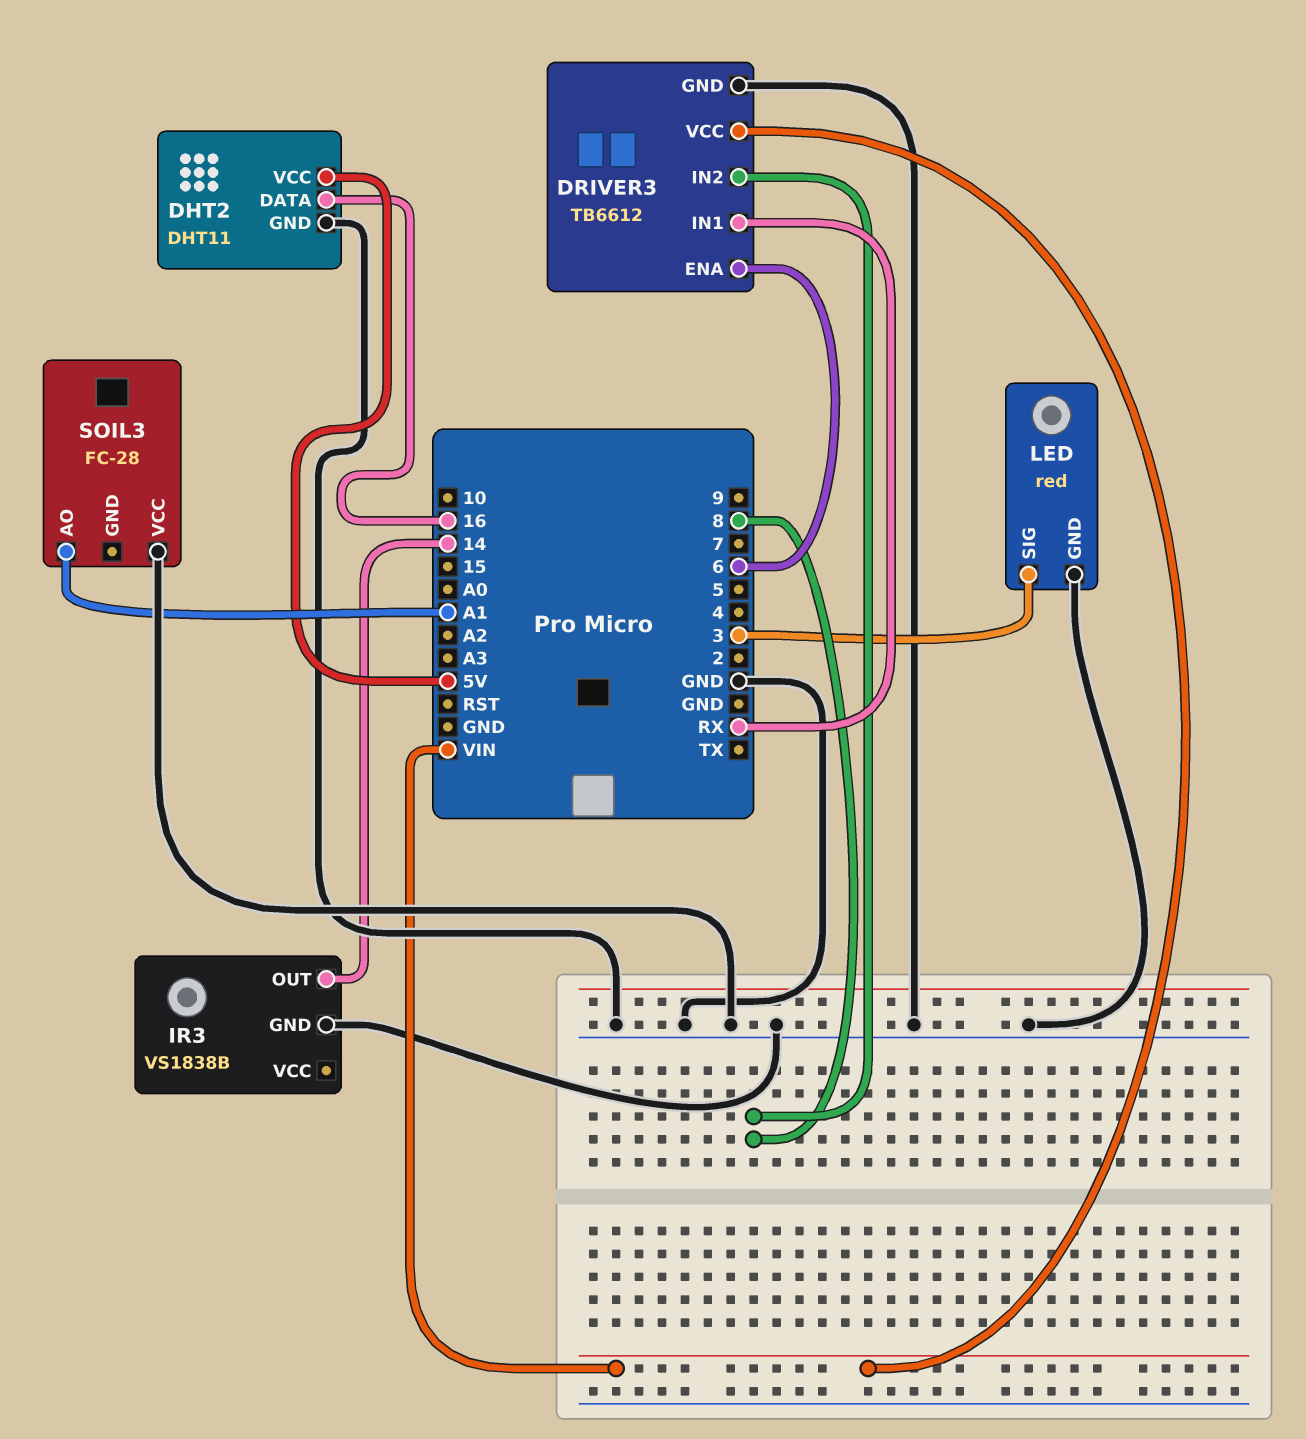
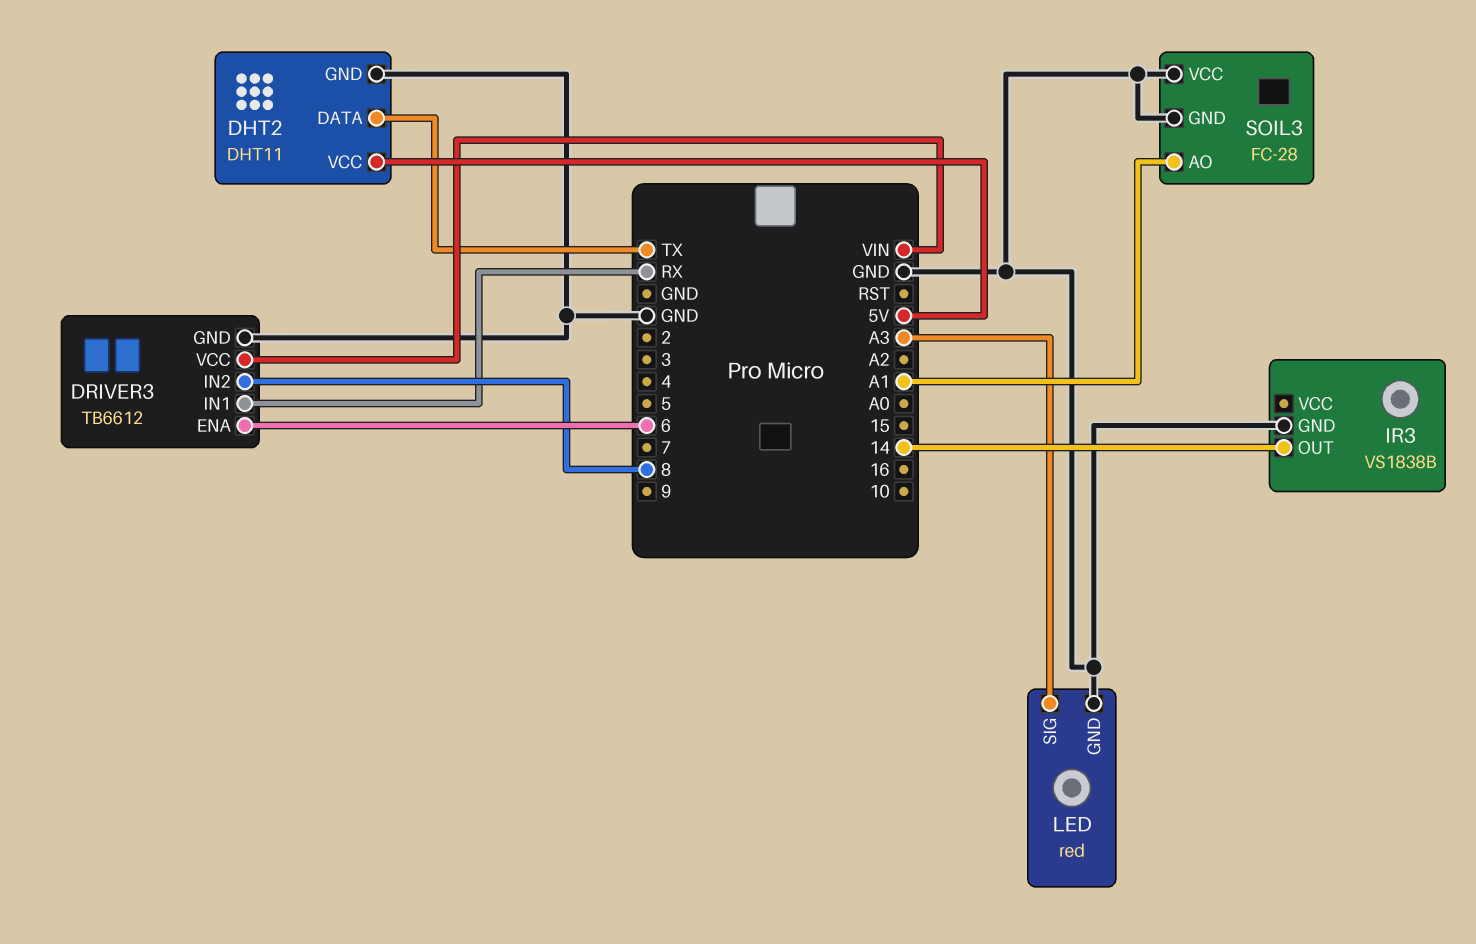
DHT2 pin DATA: 16 -> TX
LED pin SIG: 3 -> A3
SOIL3 pin GND: none -> GND

